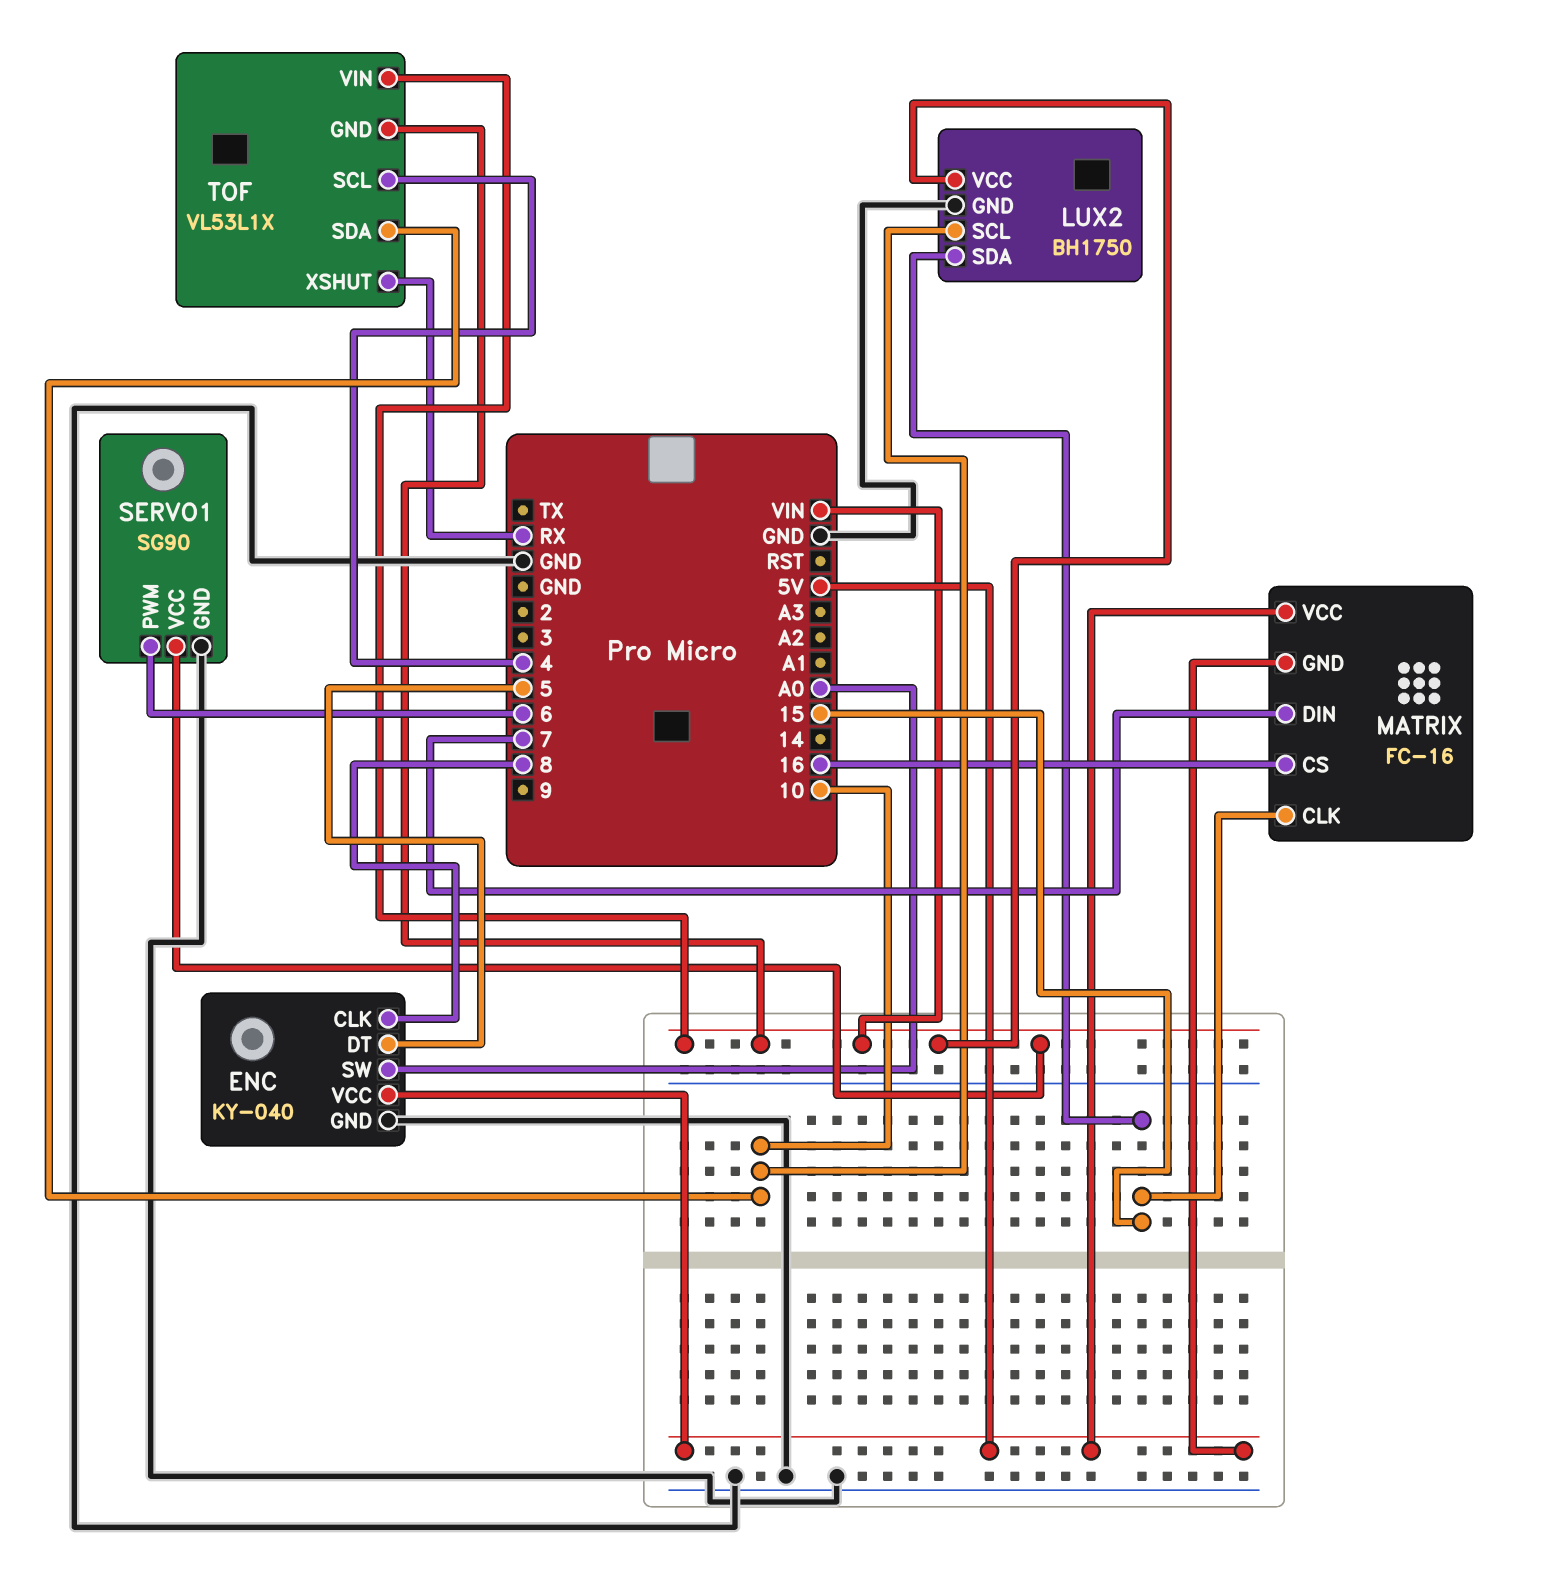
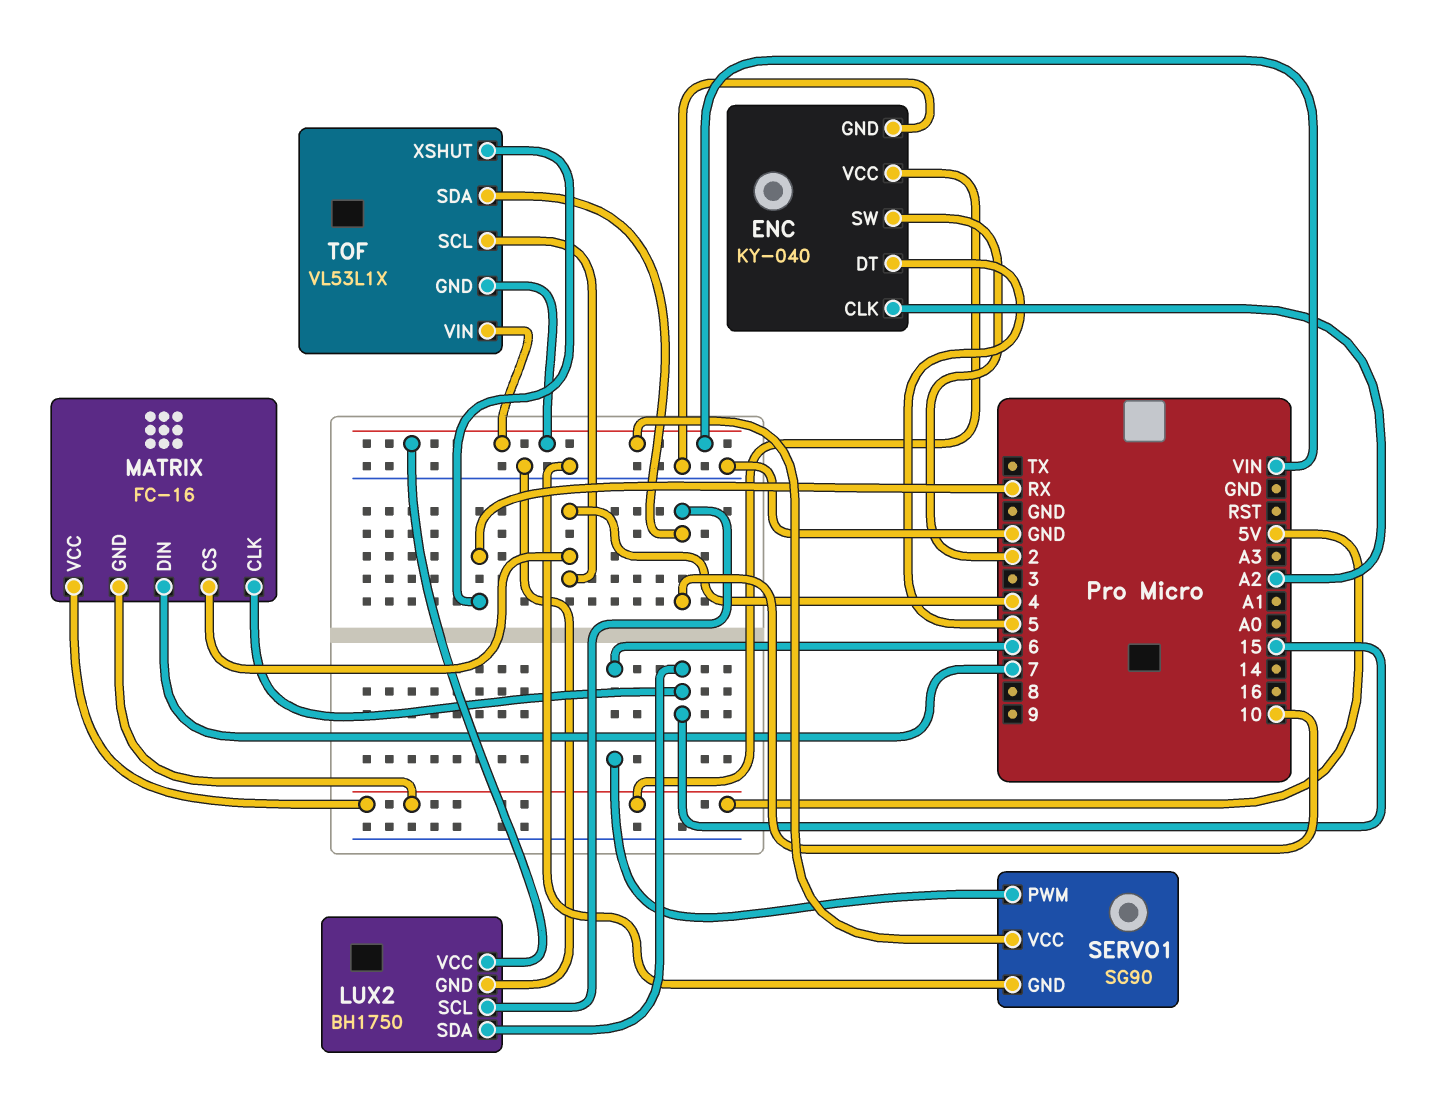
ENC pin CLK: 8 -> A2
ENC pin SW: A0 -> 2
MATRIX pin CS: 16 -> 4

